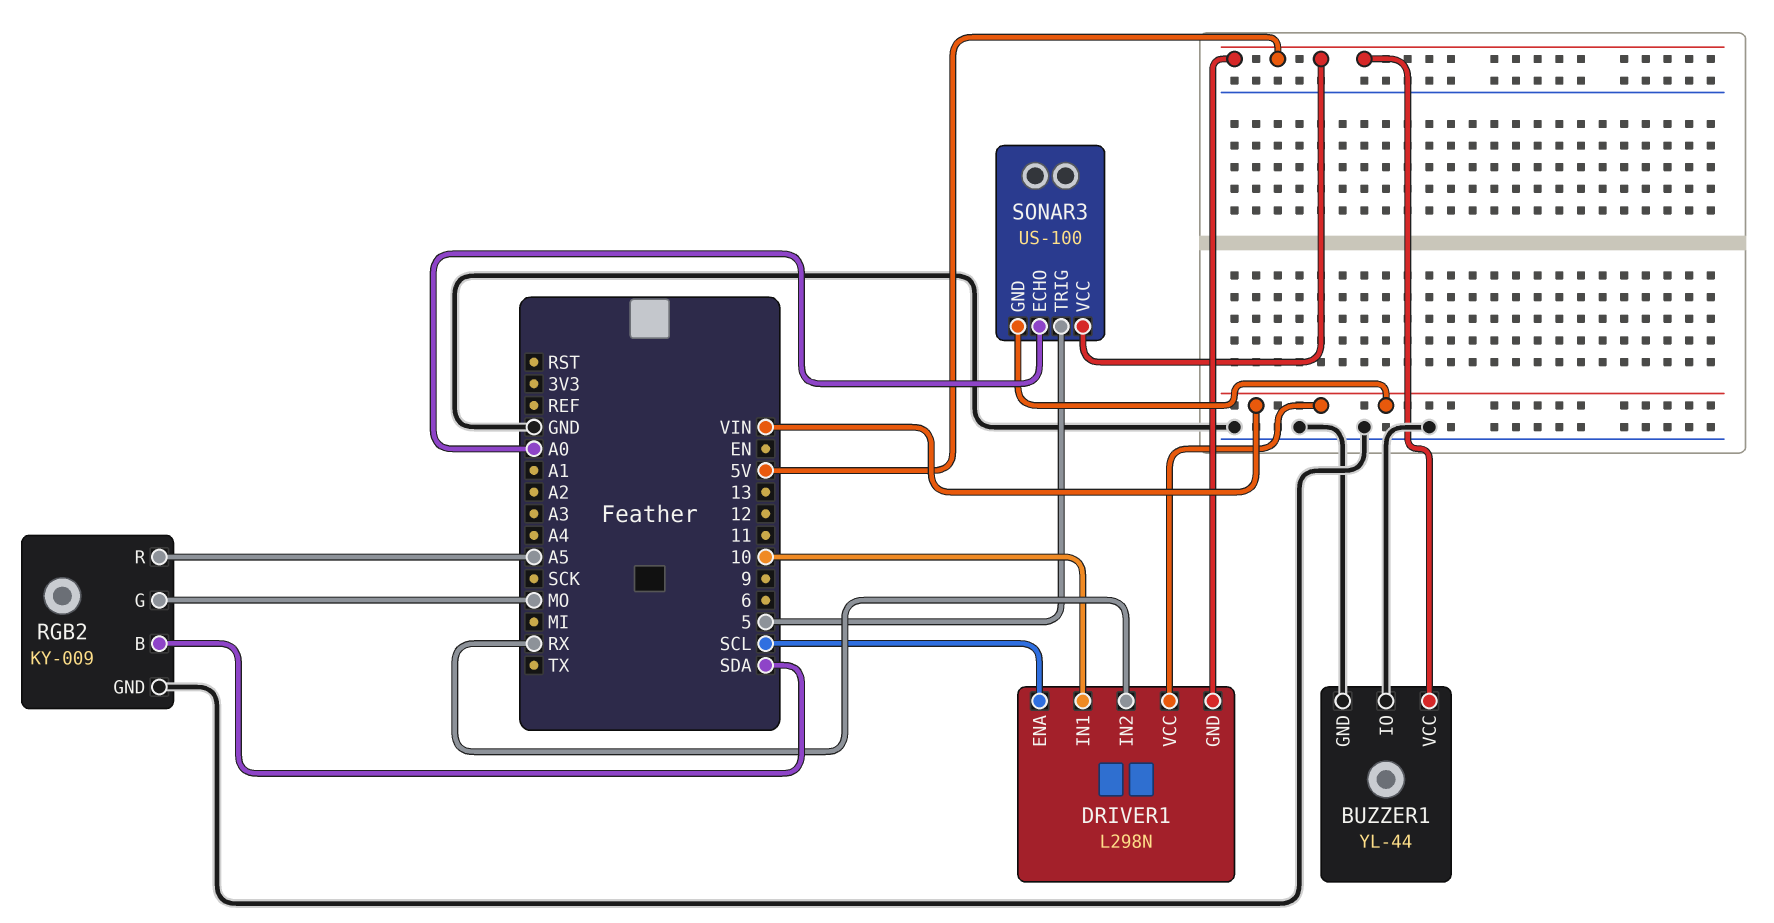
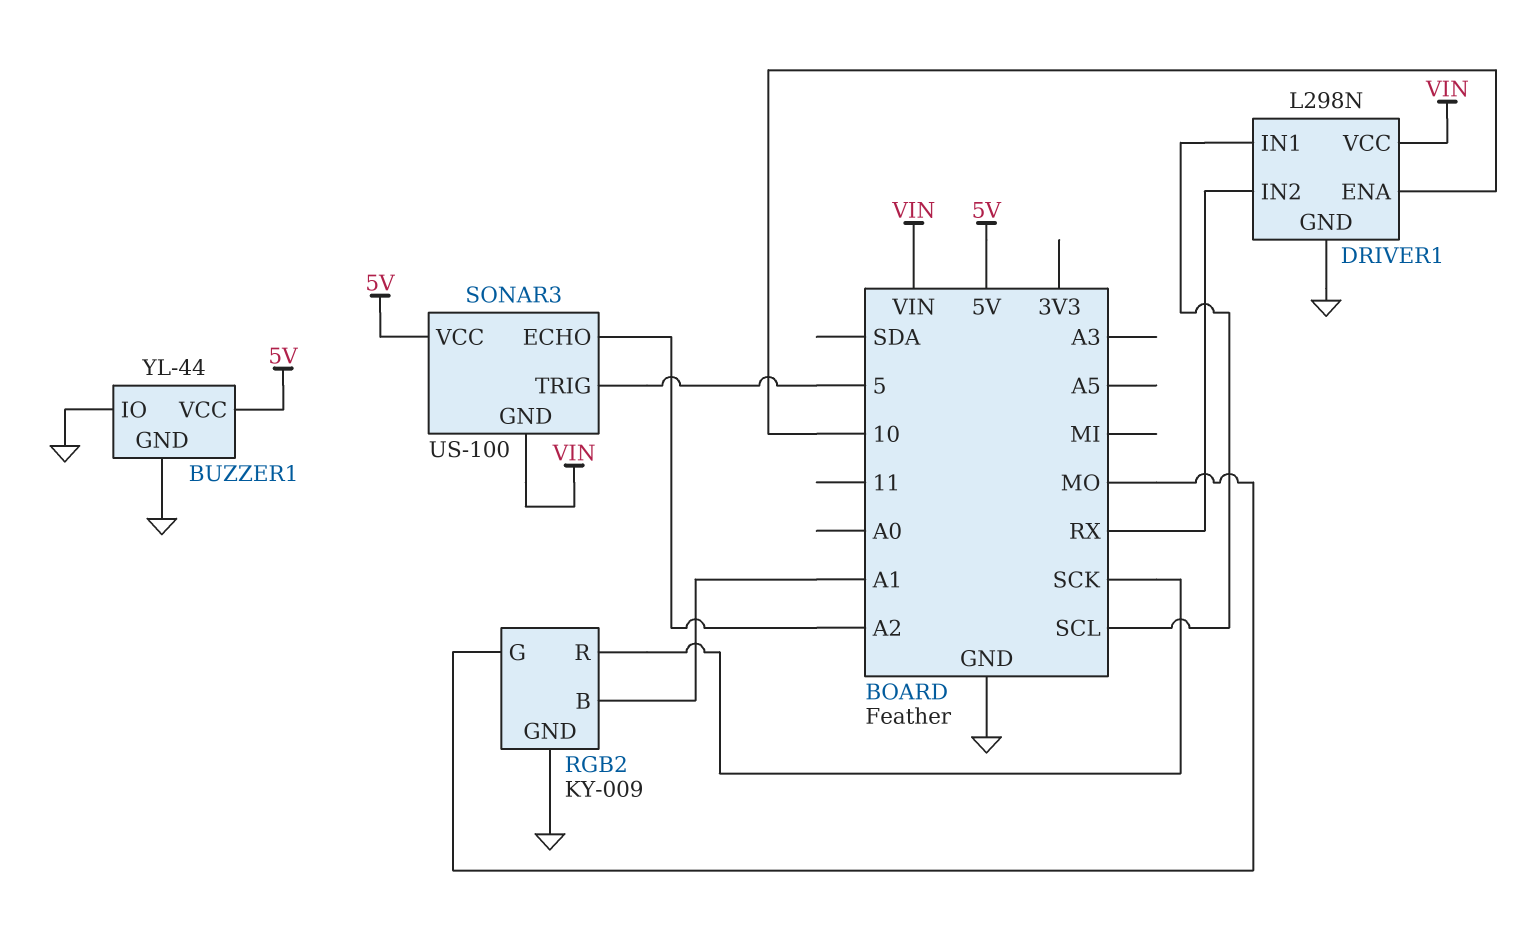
DRIVER1 pin ENA: SCL -> 10
DRIVER1 pin GND: 5V -> GND
DRIVER1 pin IN1: 10 -> SCL
RGB2 pin B: SDA -> A1
RGB2 pin R: A5 -> SCK
SONAR3 pin ECHO: A0 -> A2

